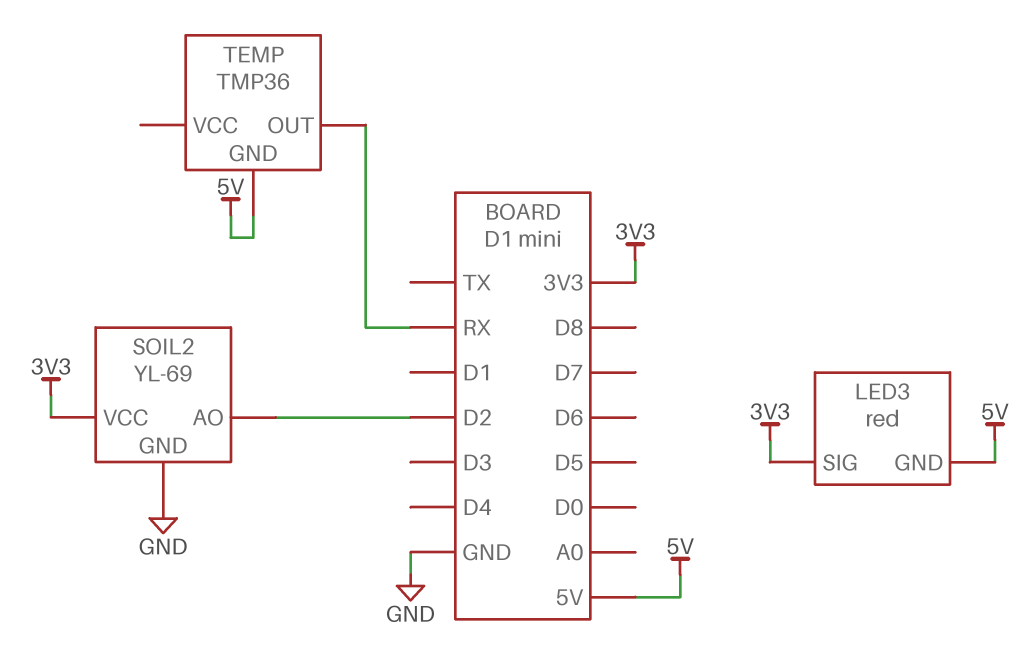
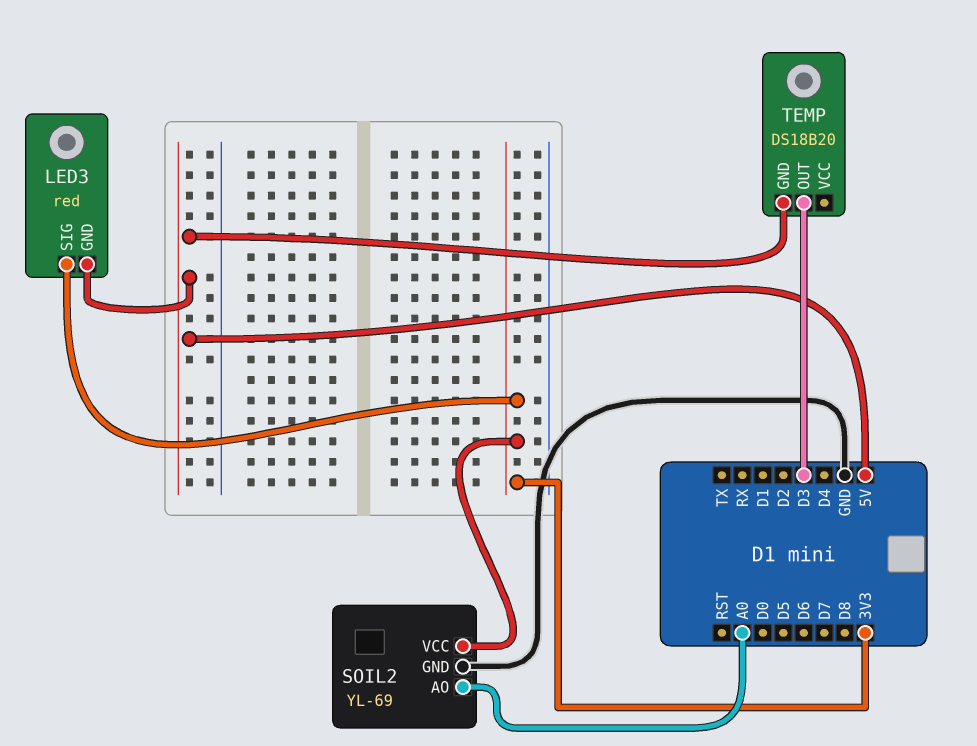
SOIL2 pin AO: D2 -> A0
TEMP: TMP36 -> DS18B20
TEMP pin OUT: RX -> D3

